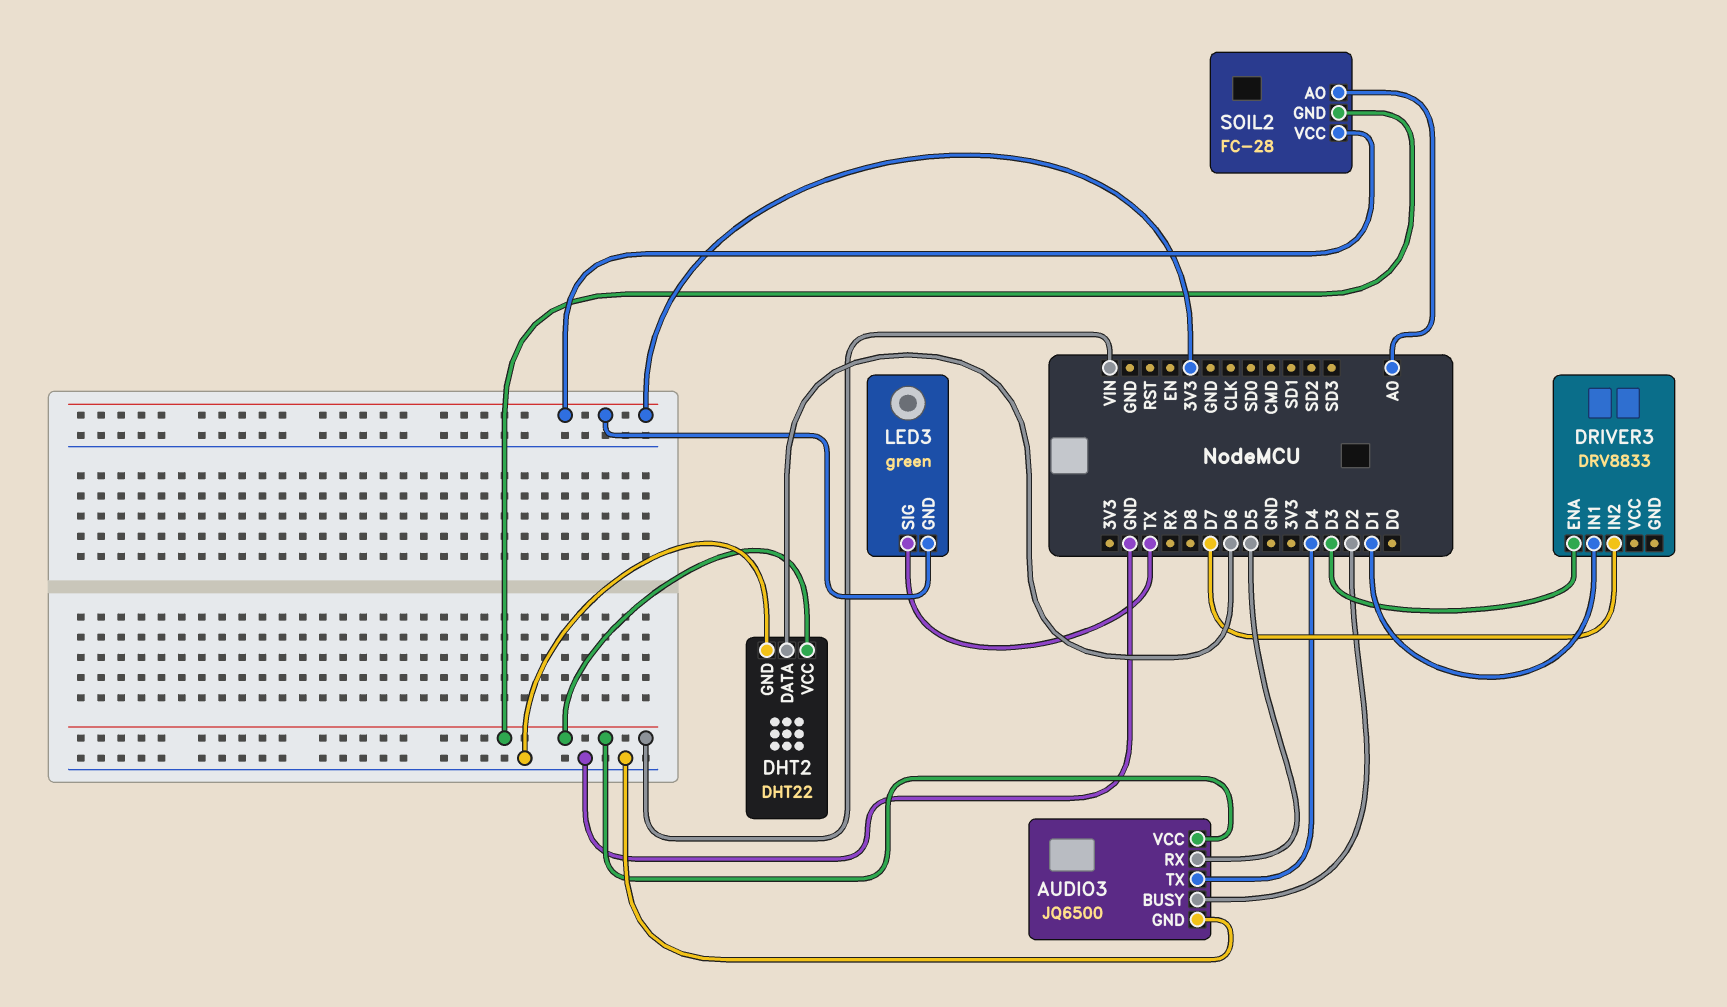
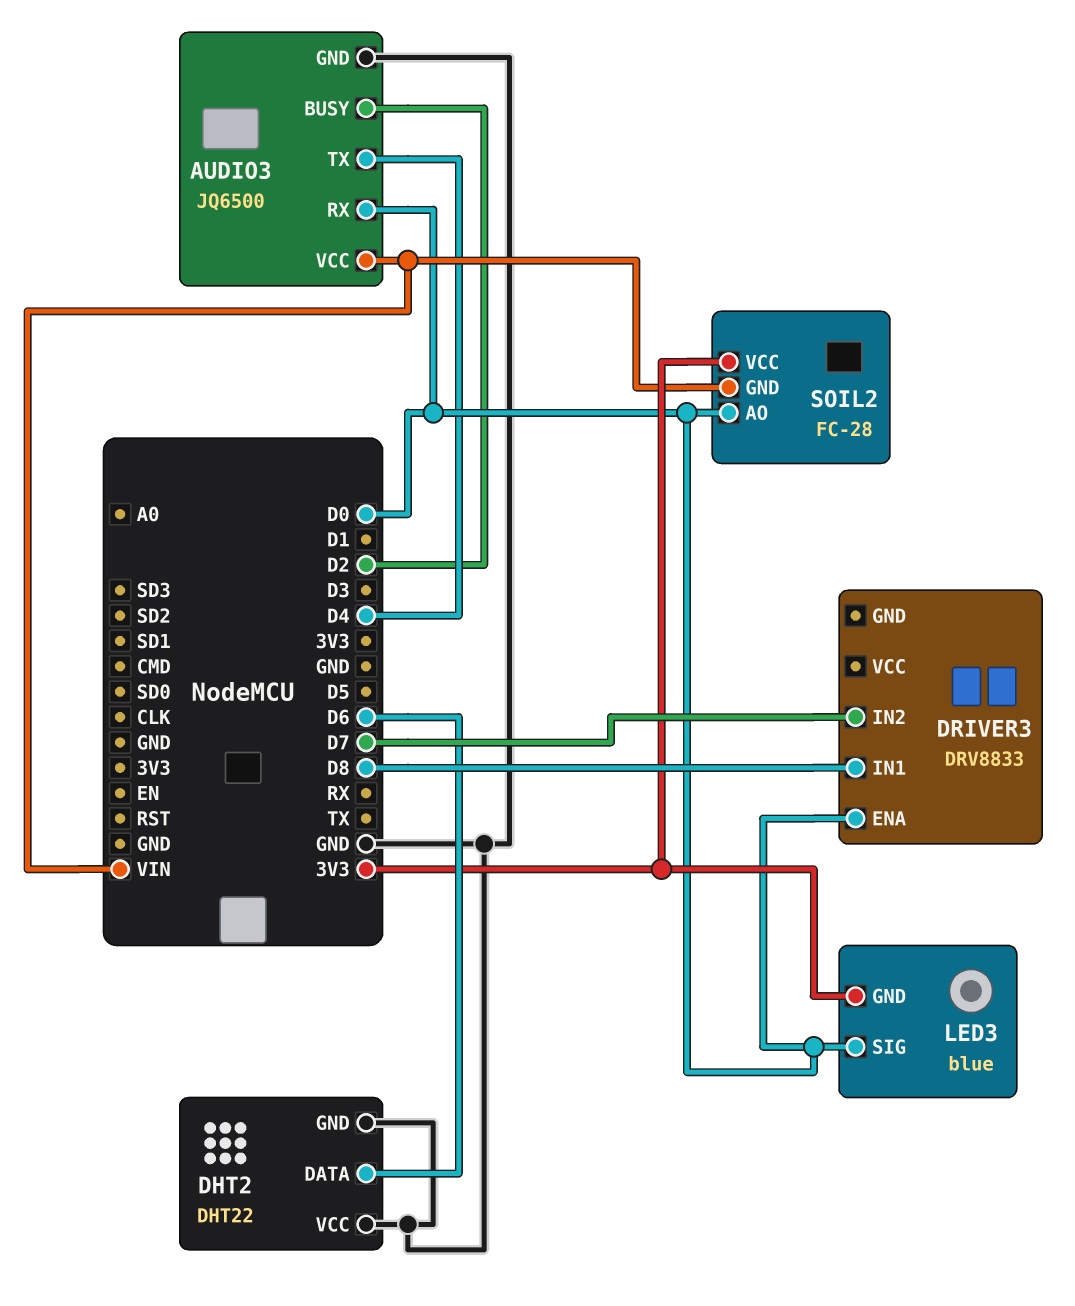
AUDIO3 pin RX: D5 -> D0
DHT2 pin VCC: VIN -> GND
DRIVER3 pin ENA: D3 -> D0
DRIVER3 pin IN1: D1 -> D8
LED3: green -> blue
LED3 pin SIG: TX -> D0
SOIL2 pin AO: A0 -> D0

